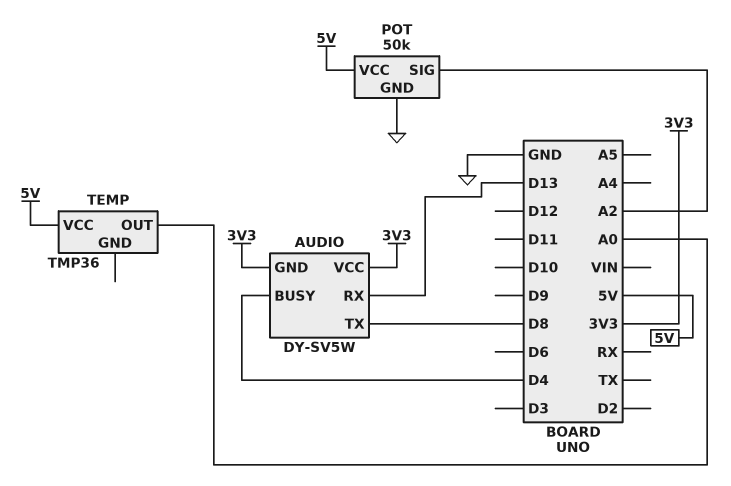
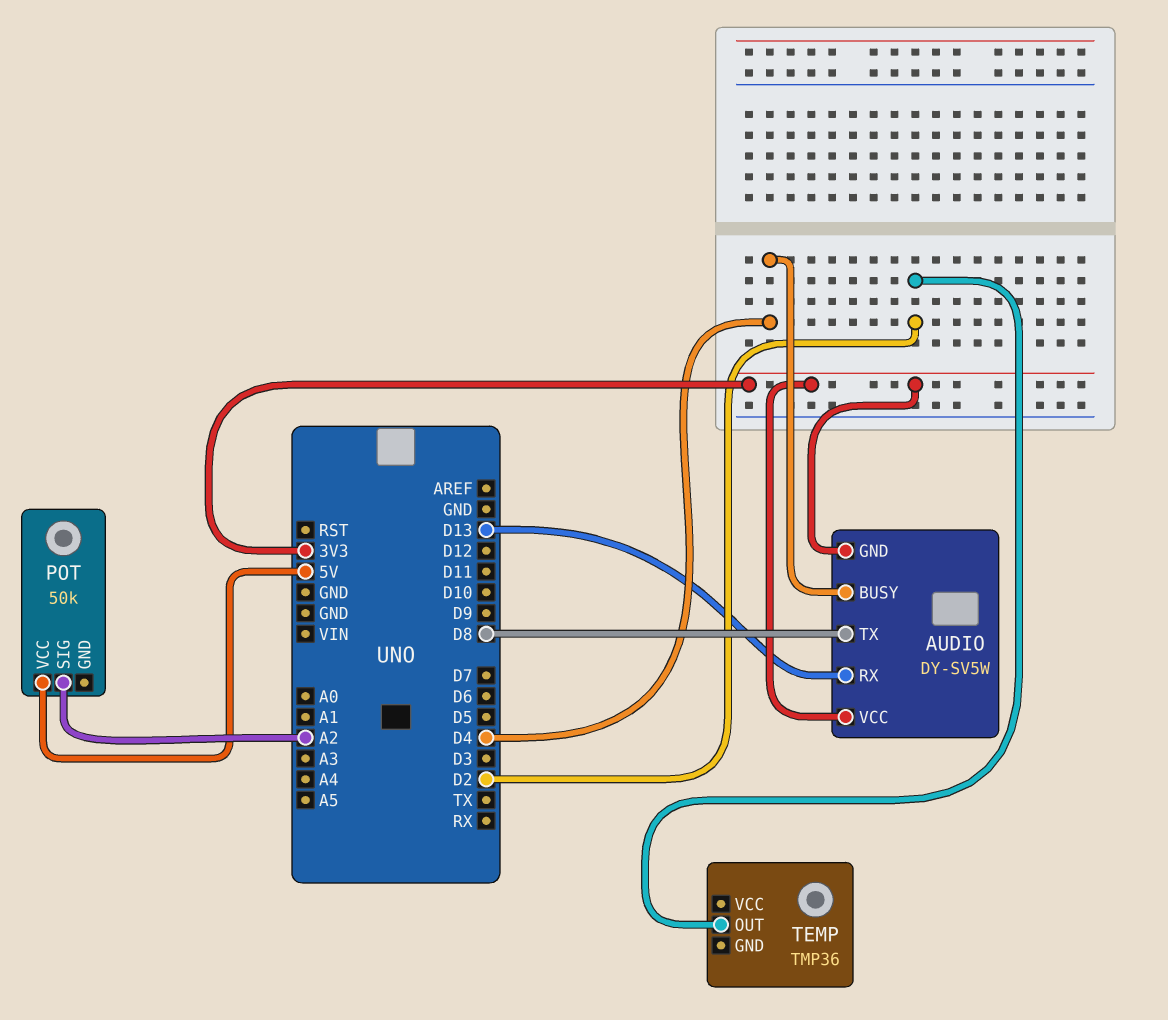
POT pin GND: GND -> none
TEMP pin OUT: A0 -> D2
TEMP pin VCC: 5V -> none

